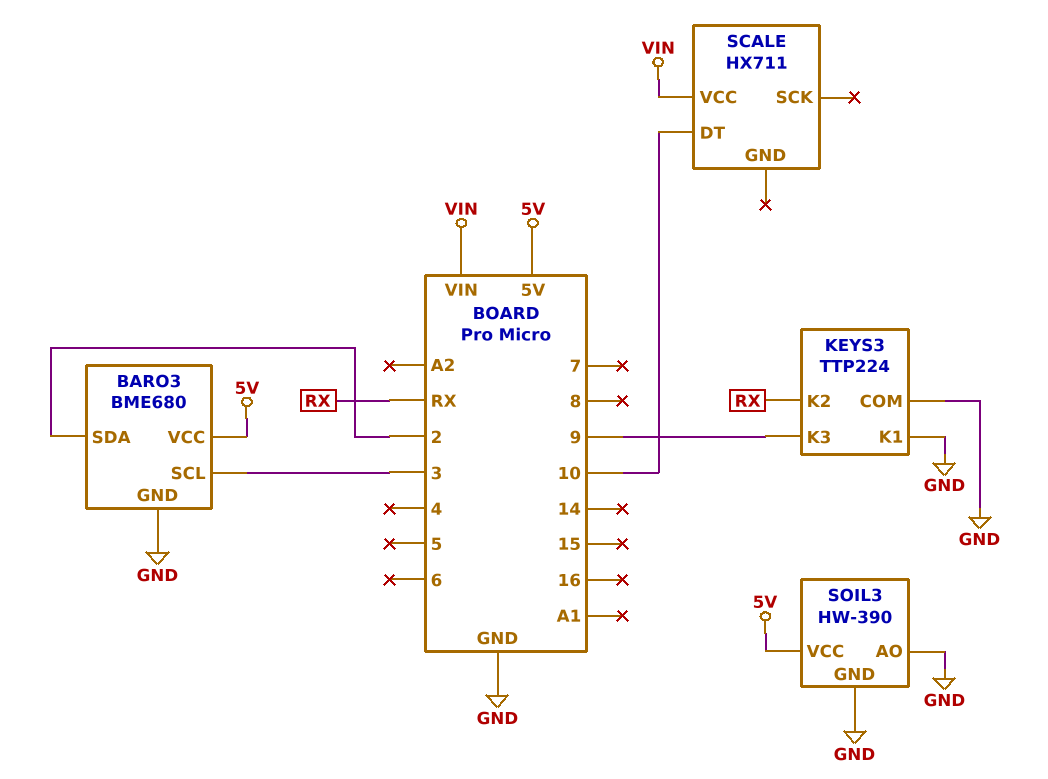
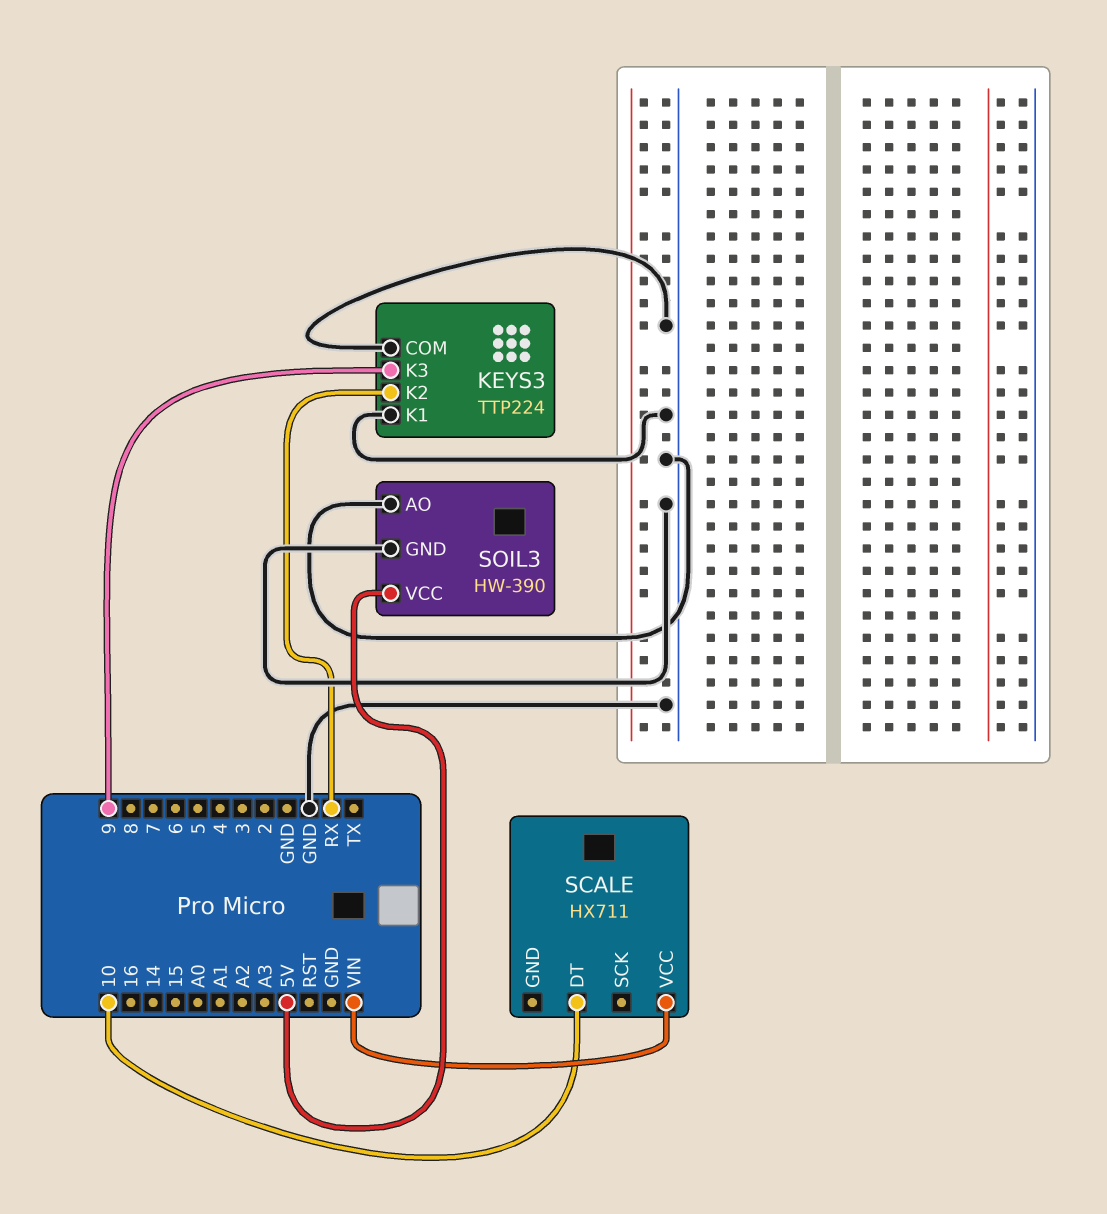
BARO3: BME680 -> none
BARO3 pin GND: GND -> none
BARO3 pin SCL: 3 -> none
BARO3 pin SDA: 2 -> none
BARO3 pin VCC: 5V -> none

